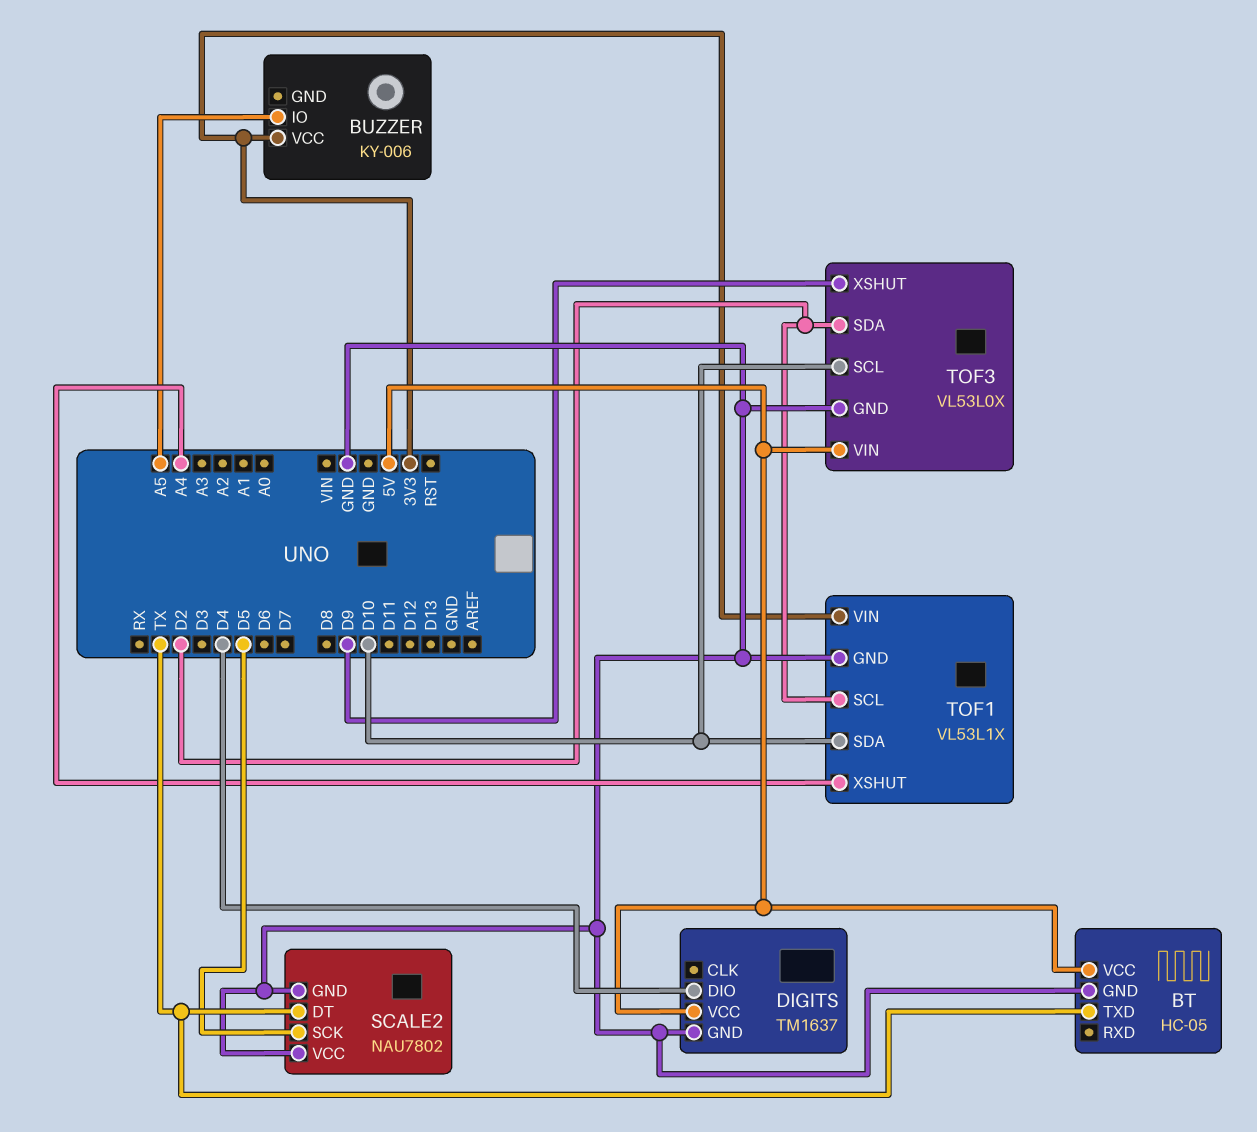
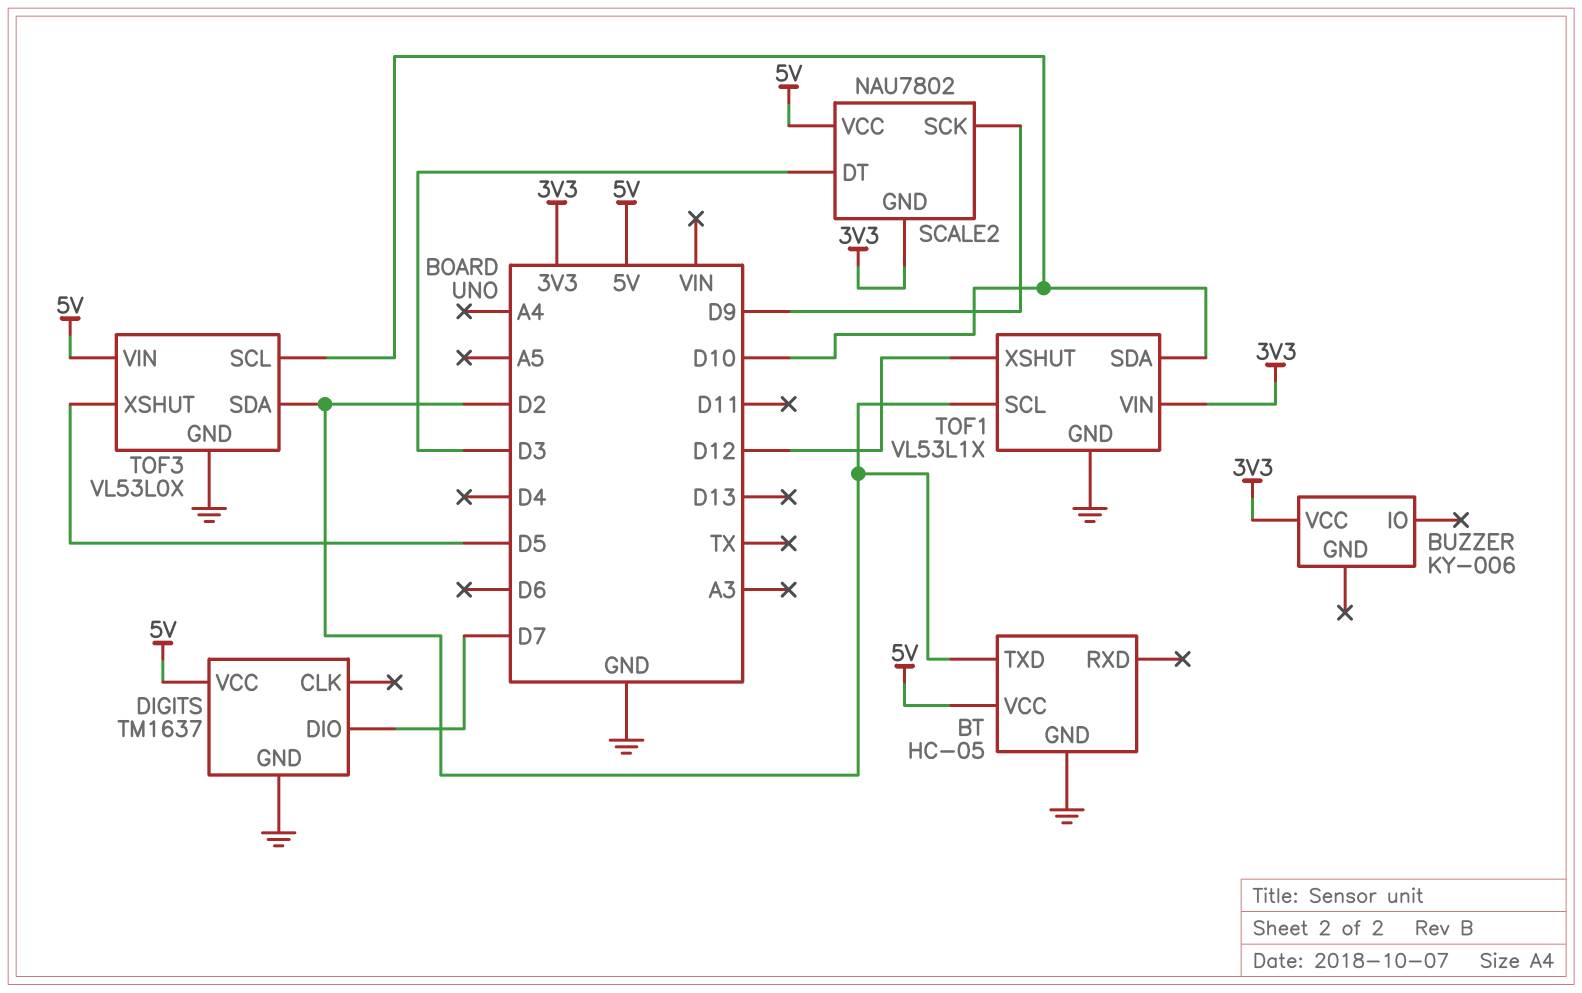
BT pin TXD: TX -> D2
BUZZER pin IO: A5 -> none
DIGITS pin DIO: D4 -> D7
SCALE2 pin DT: TX -> D3
SCALE2 pin GND: GND -> 3V3
SCALE2 pin SCK: D5 -> D9
SCALE2 pin VCC: GND -> 5V
TOF1 pin XSHUT: A4 -> D12
TOF3 pin XSHUT: D9 -> D5

